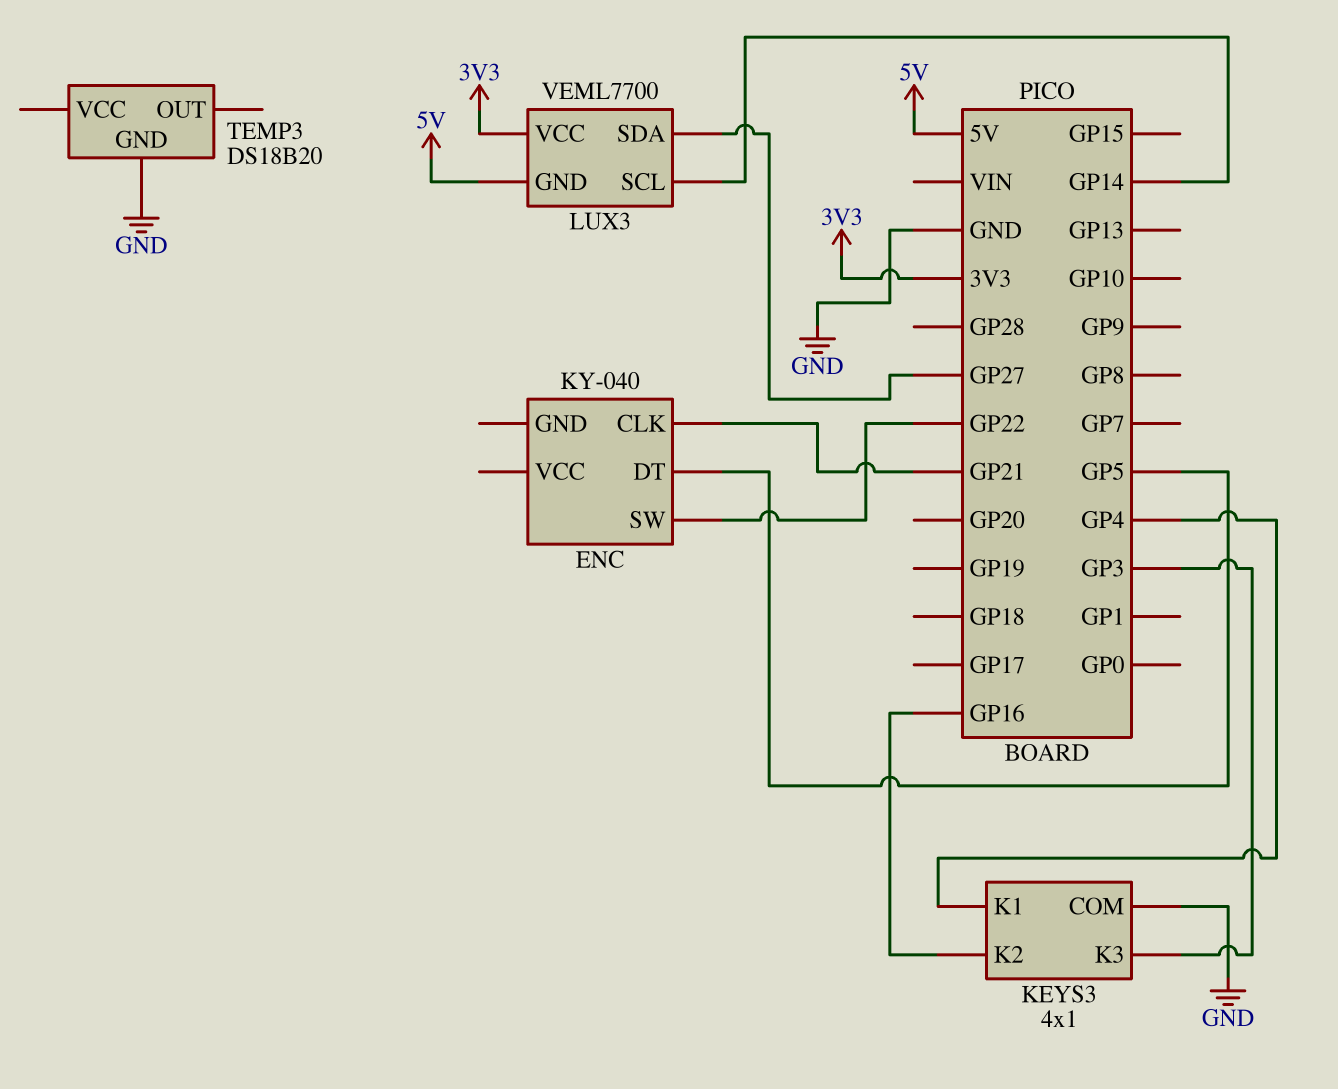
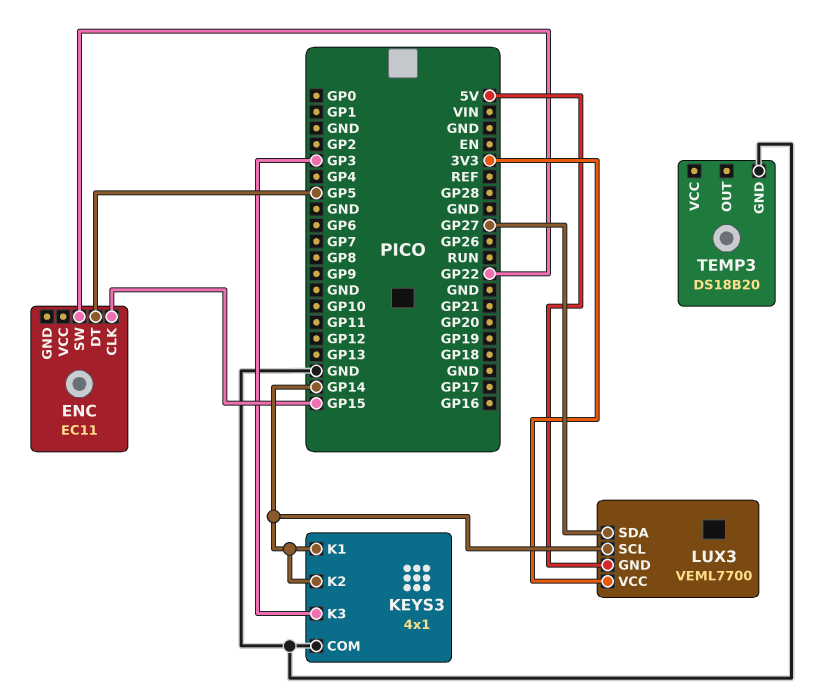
ENC: KY-040 -> EC11
ENC pin CLK: GP21 -> GP15
KEYS3 pin K1: GP4 -> GP14
KEYS3 pin K2: GP16 -> GP14

